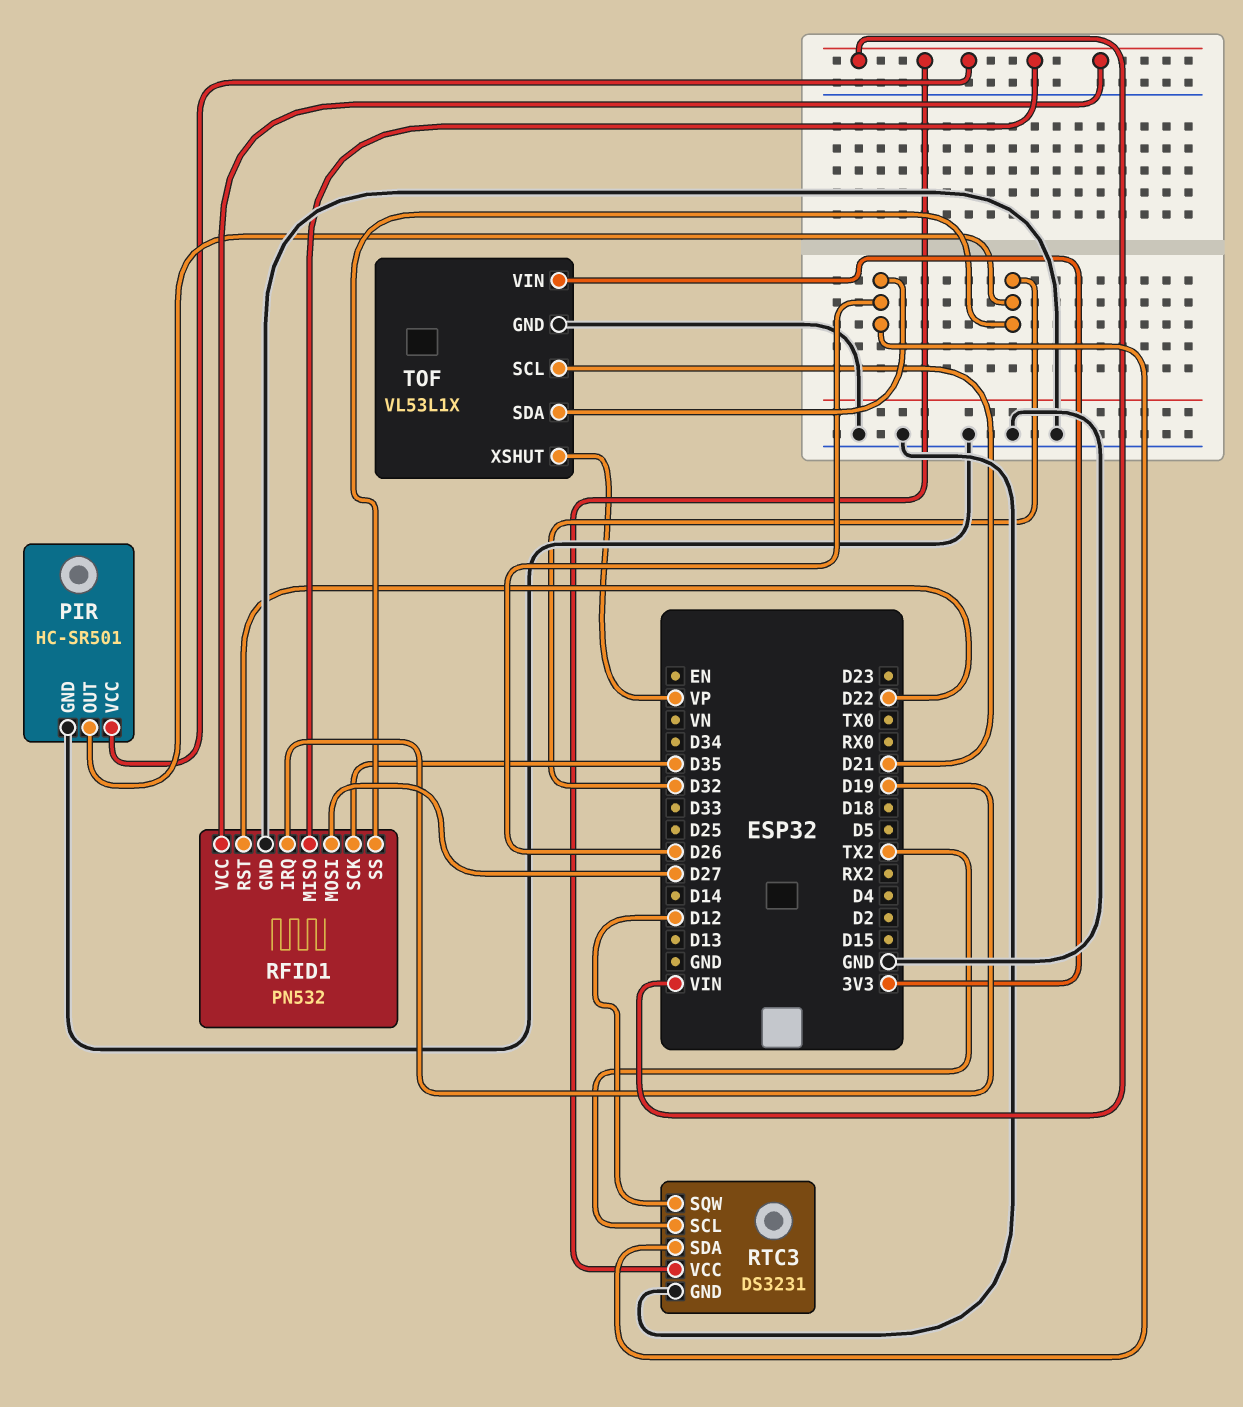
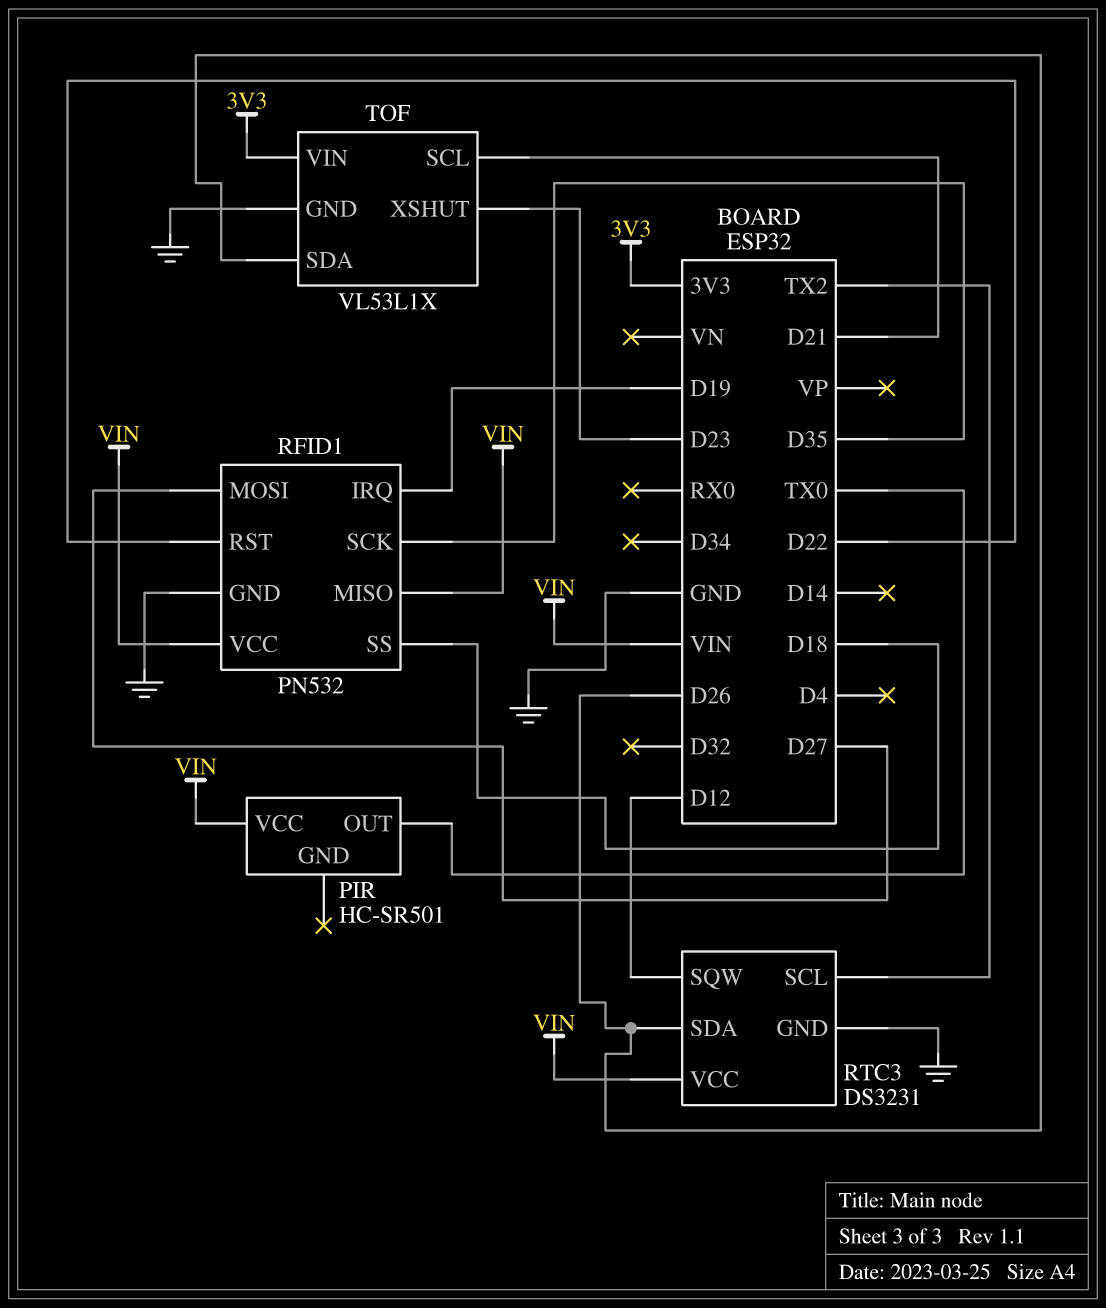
PIR pin GND: GND -> none
PIR pin OUT: D32 -> TX0
RFID1 pin SS: D32 -> D18
TOF pin XSHUT: VP -> D23

